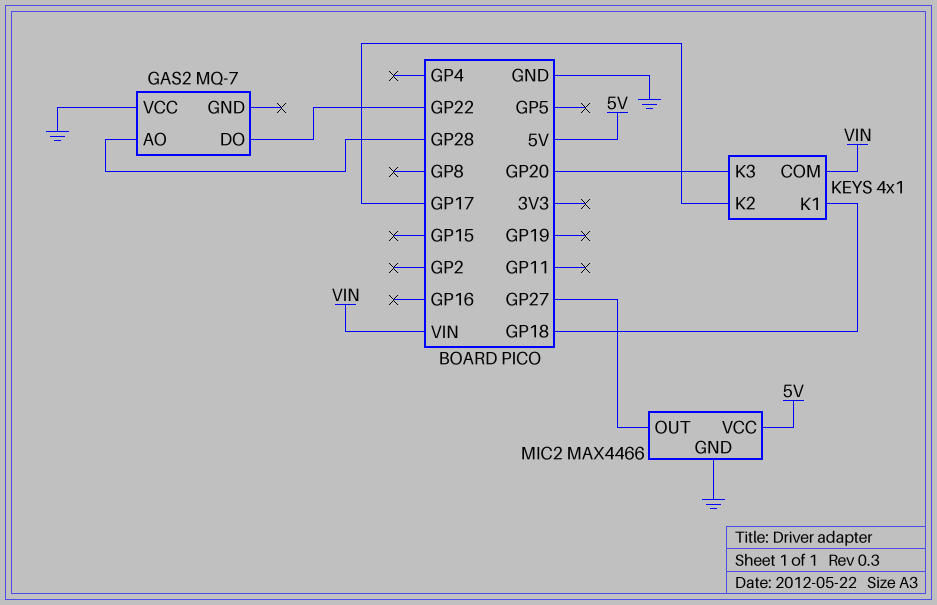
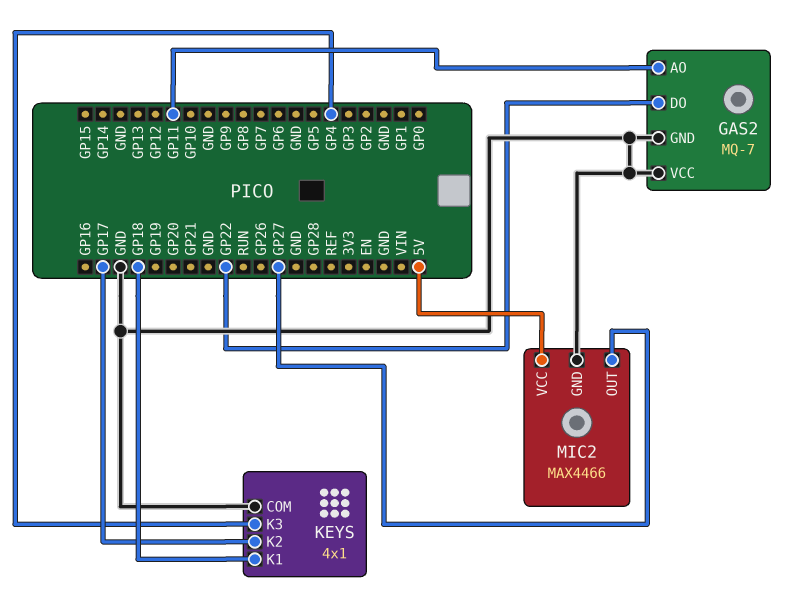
GAS2 pin AO: GP28 -> GP11
GAS2 pin GND: none -> GND
KEYS pin COM: VIN -> GND
KEYS pin K3: GP20 -> GP4

